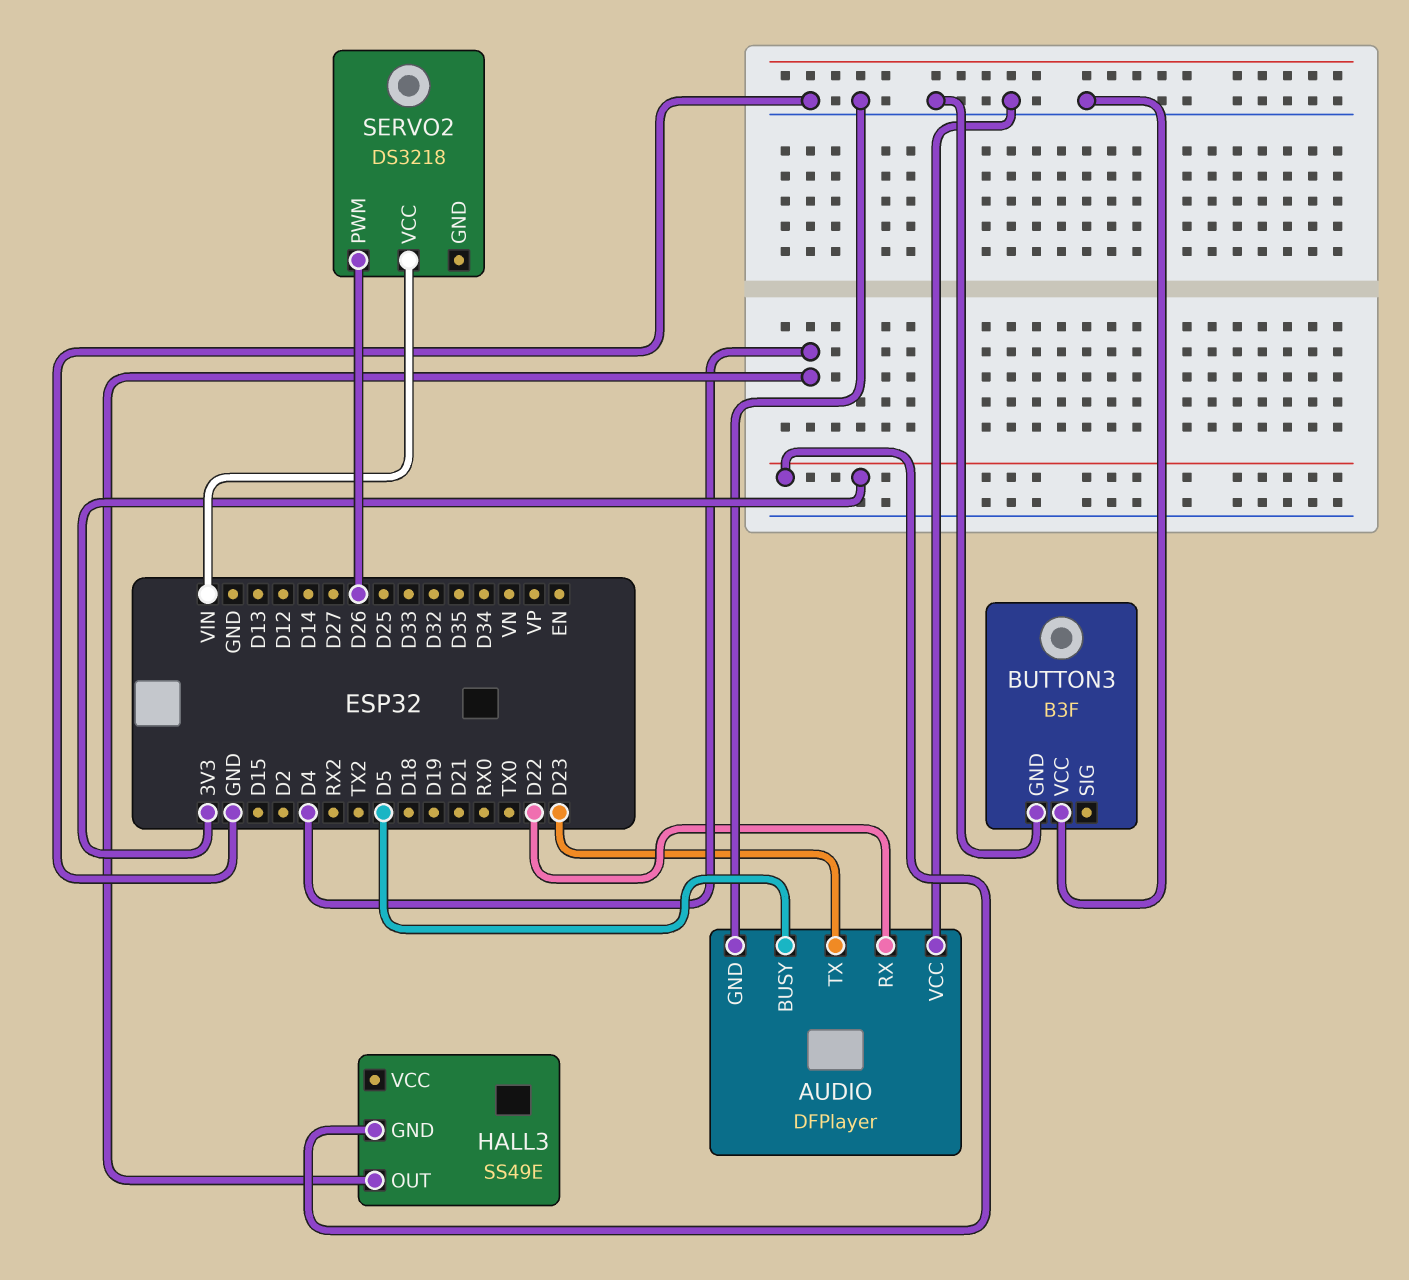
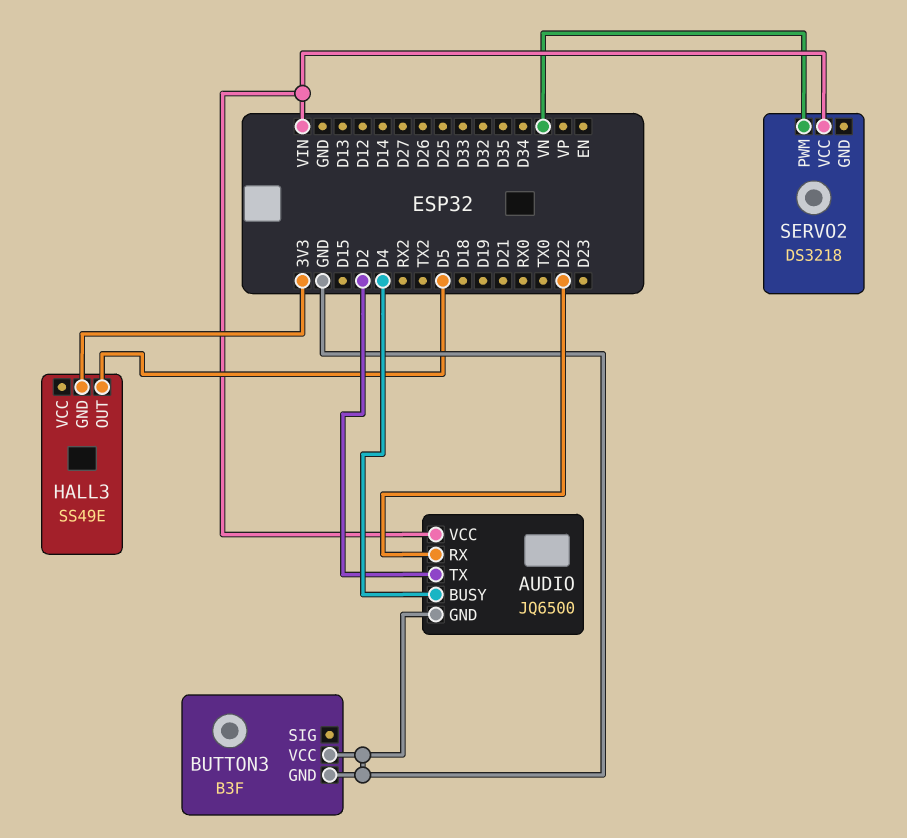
AUDIO: DFPlayer -> JQ6500
AUDIO pin BUSY: D5 -> D4
AUDIO pin TX: D23 -> D2
AUDIO pin VCC: GND -> VIN
HALL3 pin OUT: D4 -> D5
SERVO2 pin PWM: D26 -> VN

